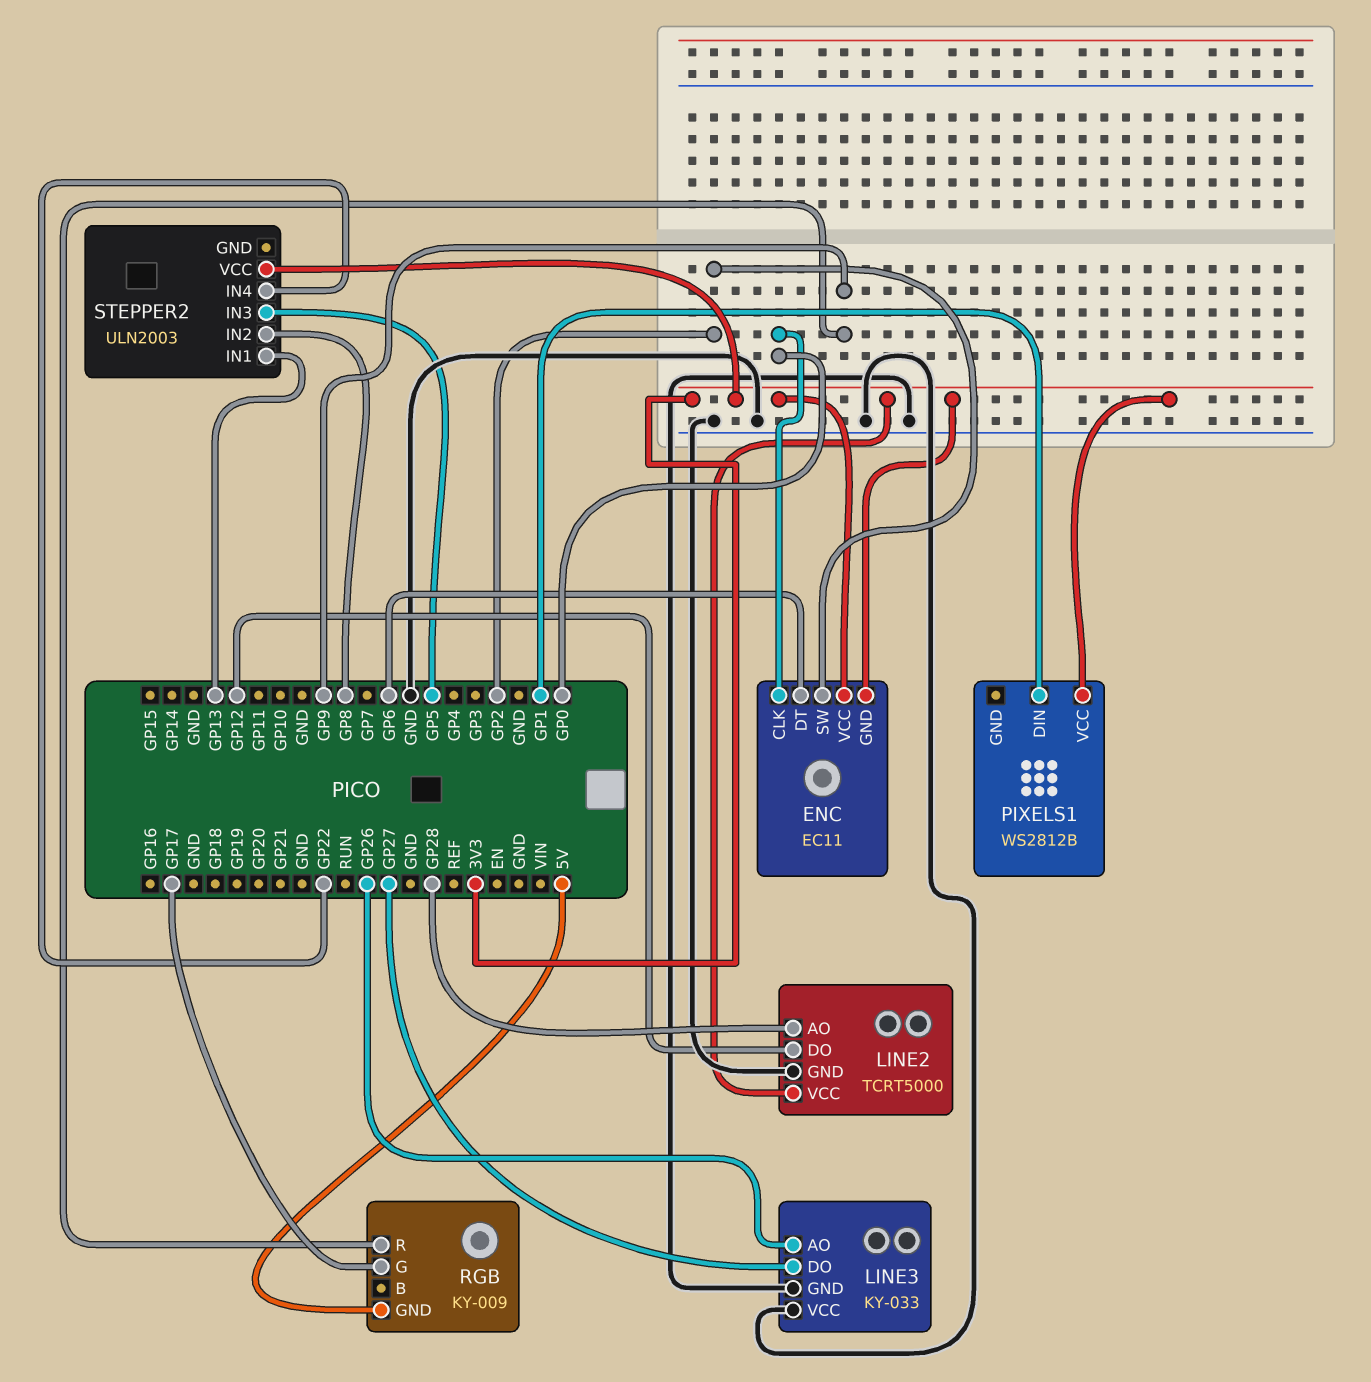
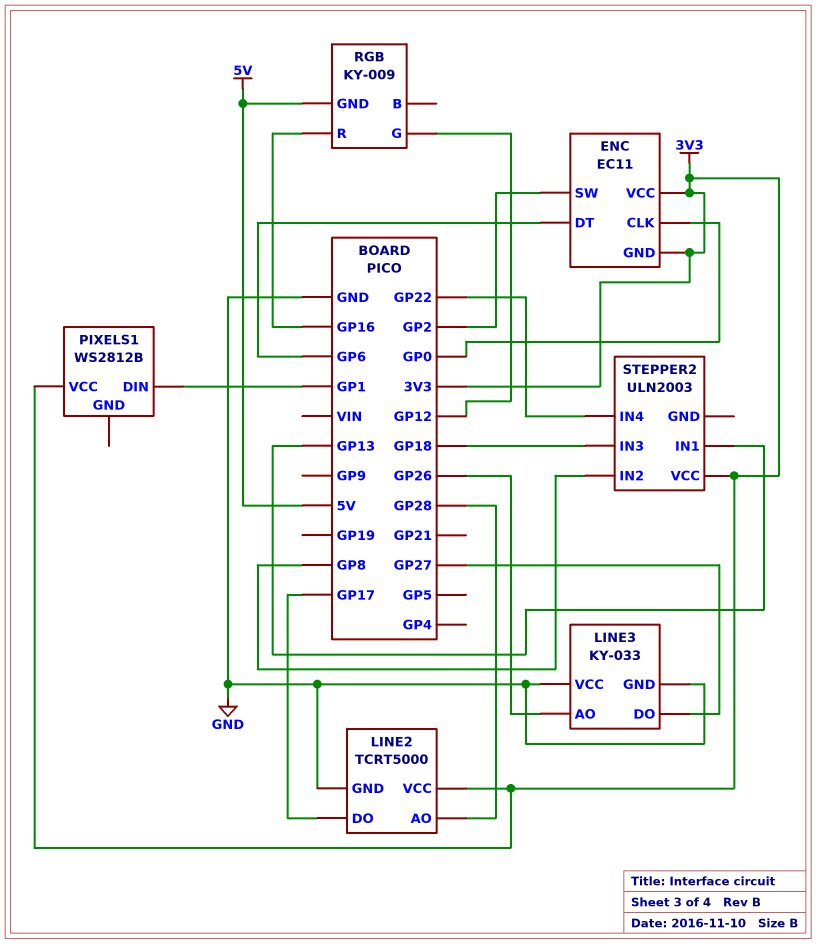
LINE2 pin DO: GP12 -> GP17
RGB pin G: GP17 -> GP12
RGB pin R: GP9 -> GP16
STEPPER2 pin IN3: GP5 -> GP18

